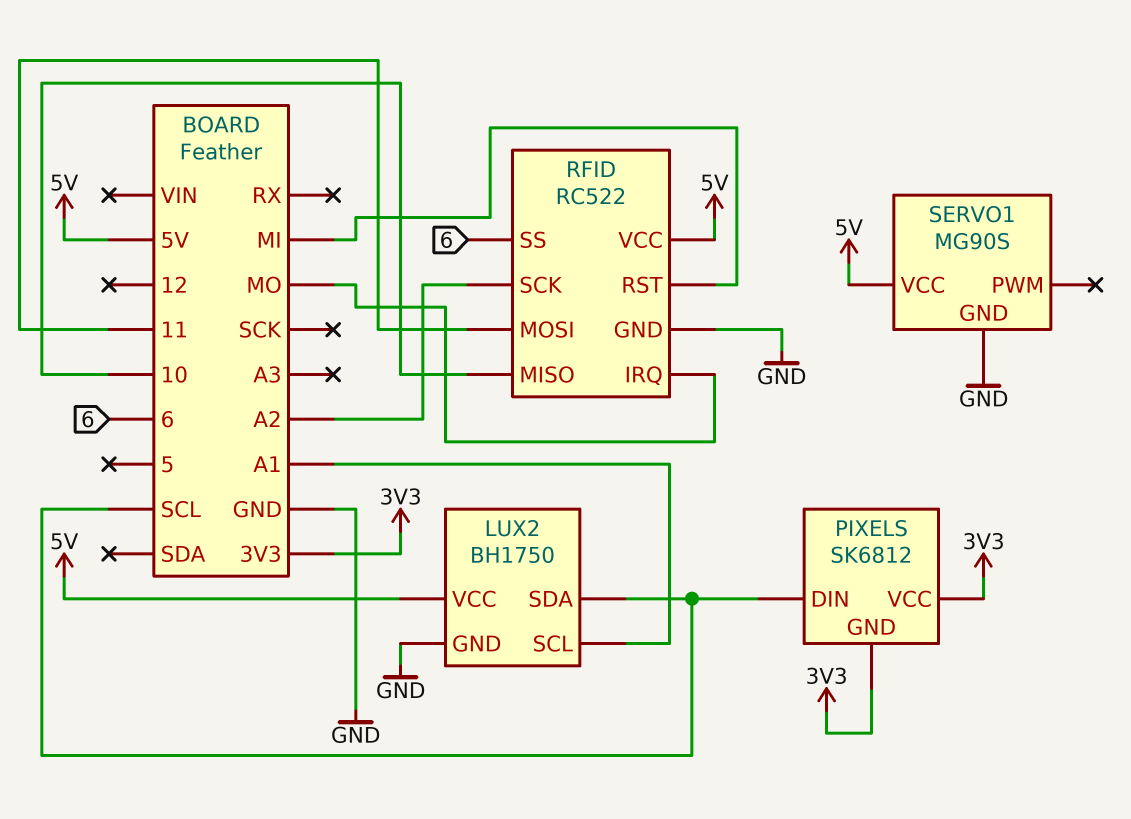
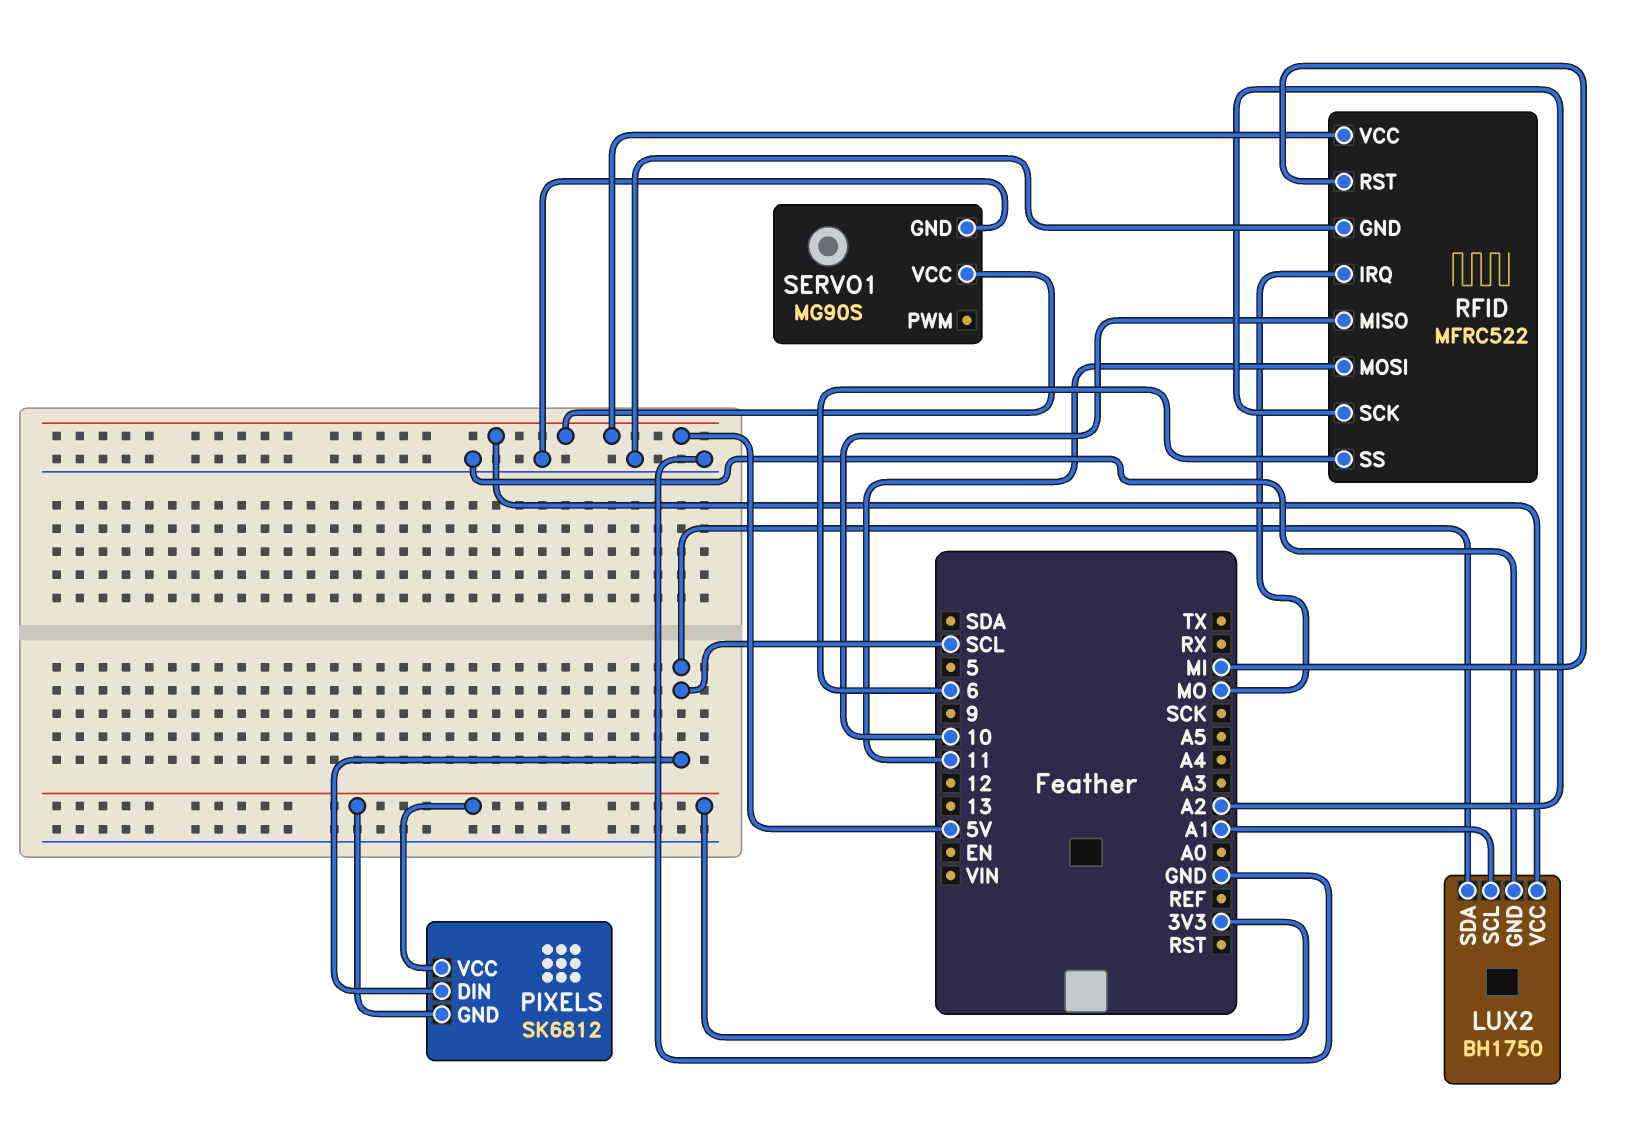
RFID: RC522 -> MFRC522

